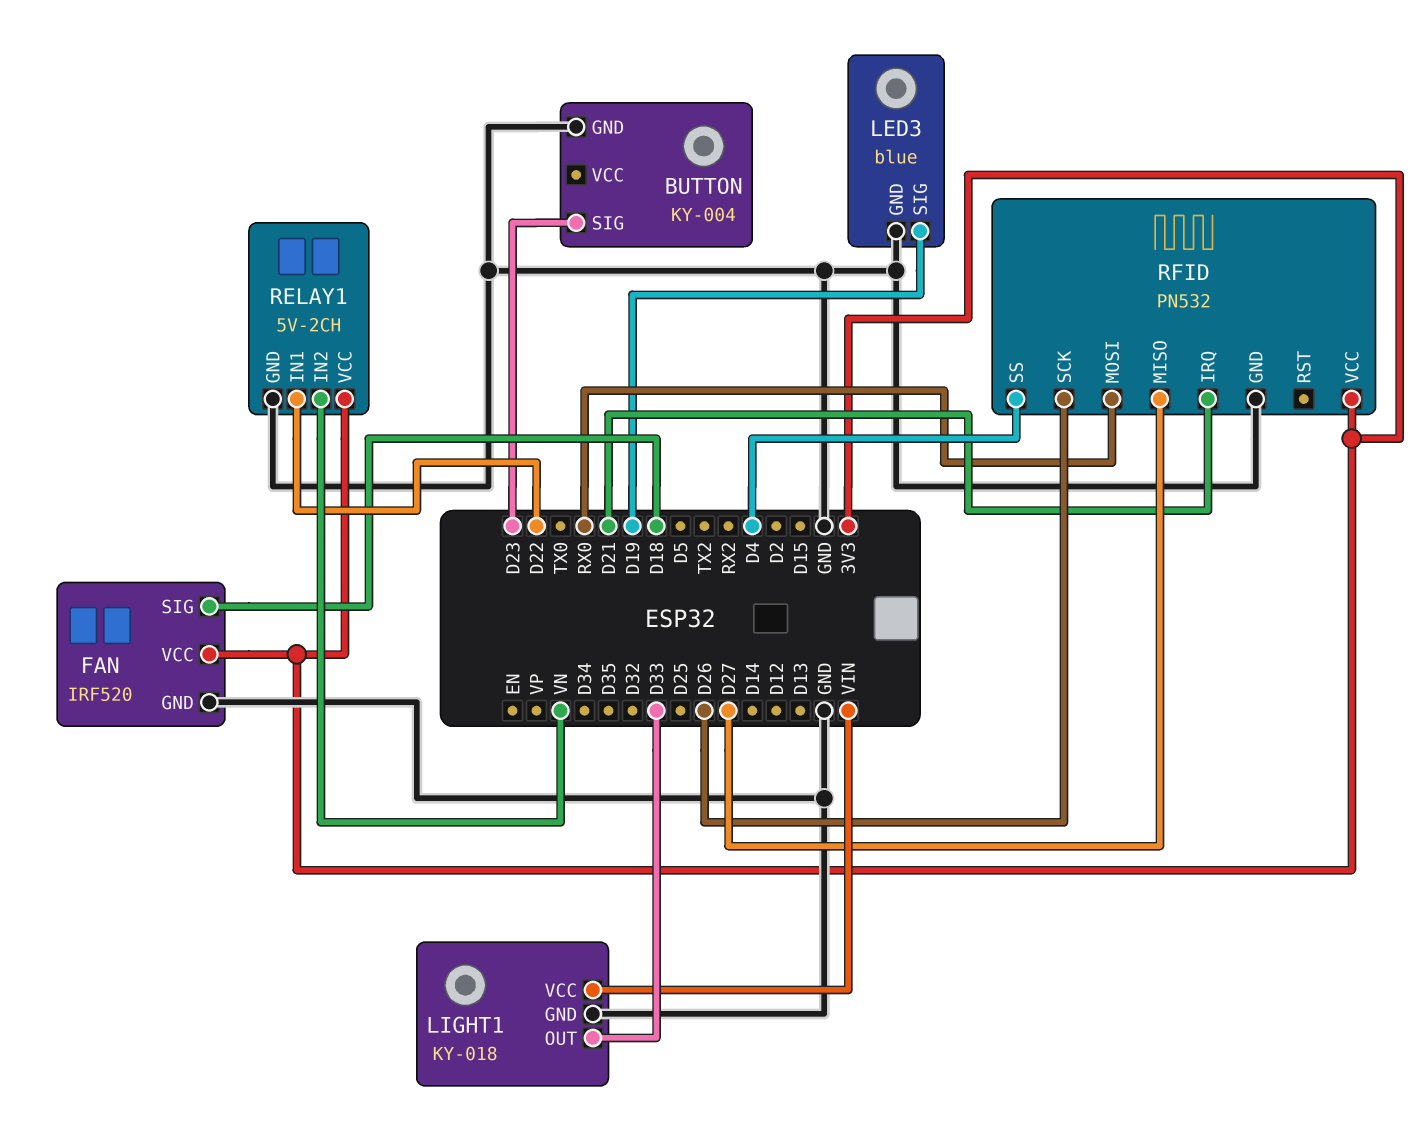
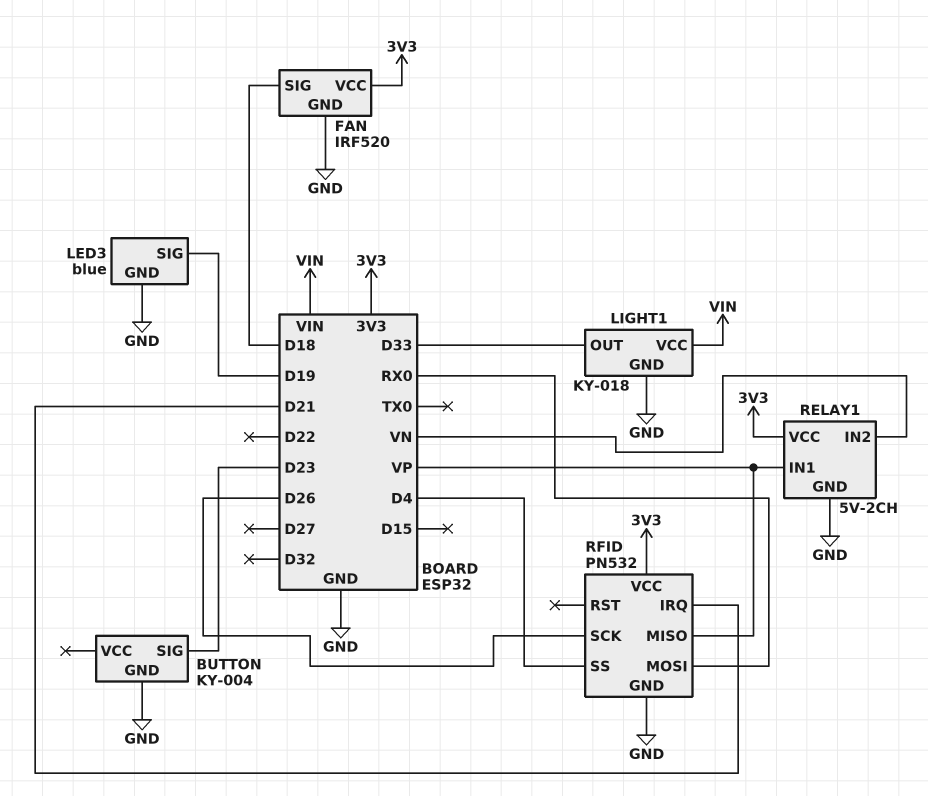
RELAY1 pin IN1: D22 -> VP
RFID pin MISO: D27 -> VP

